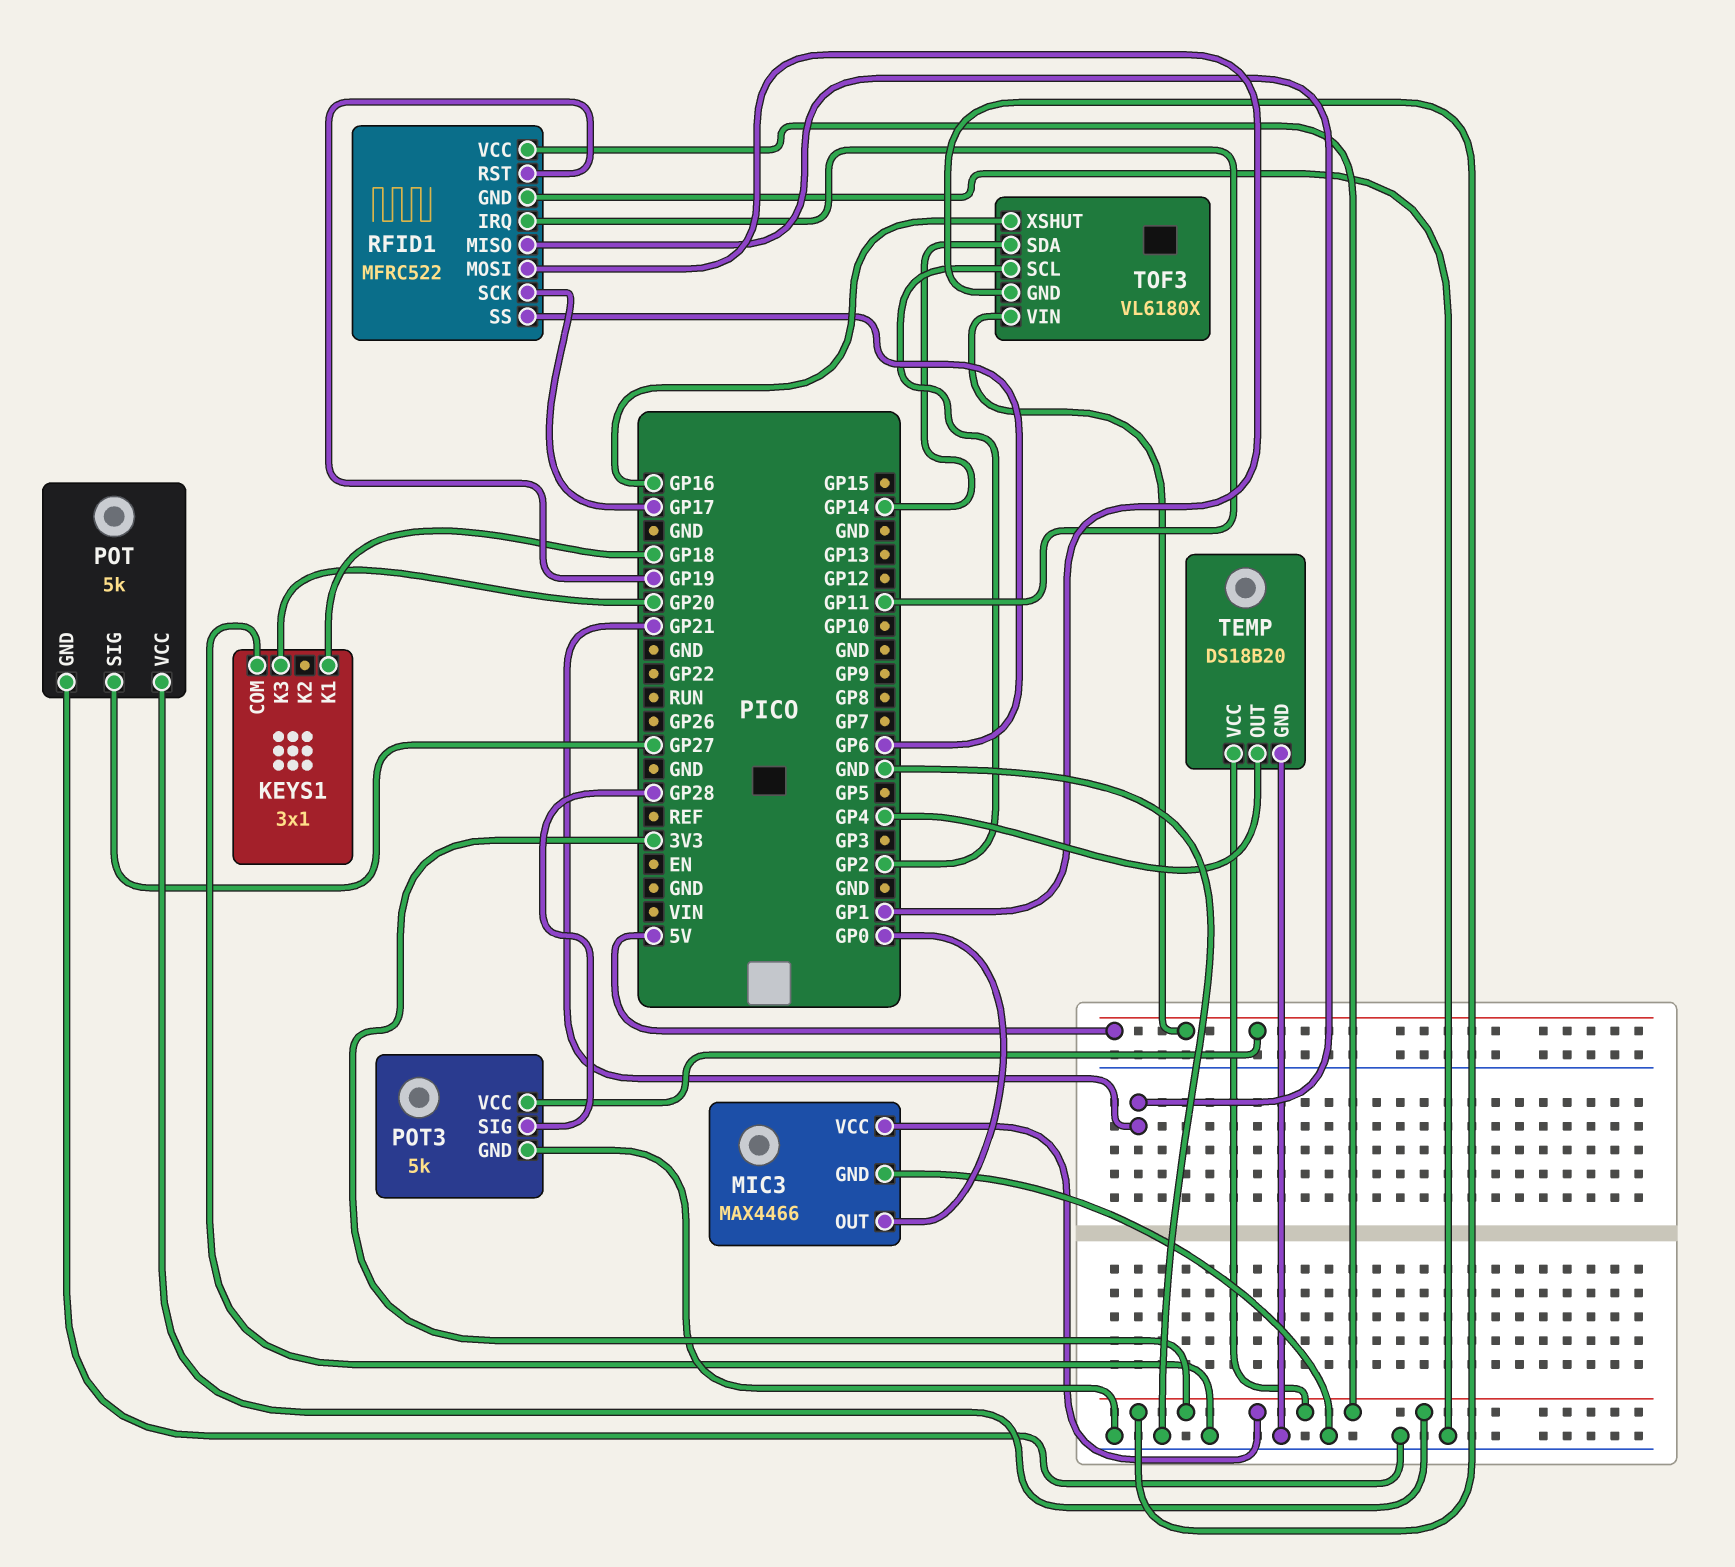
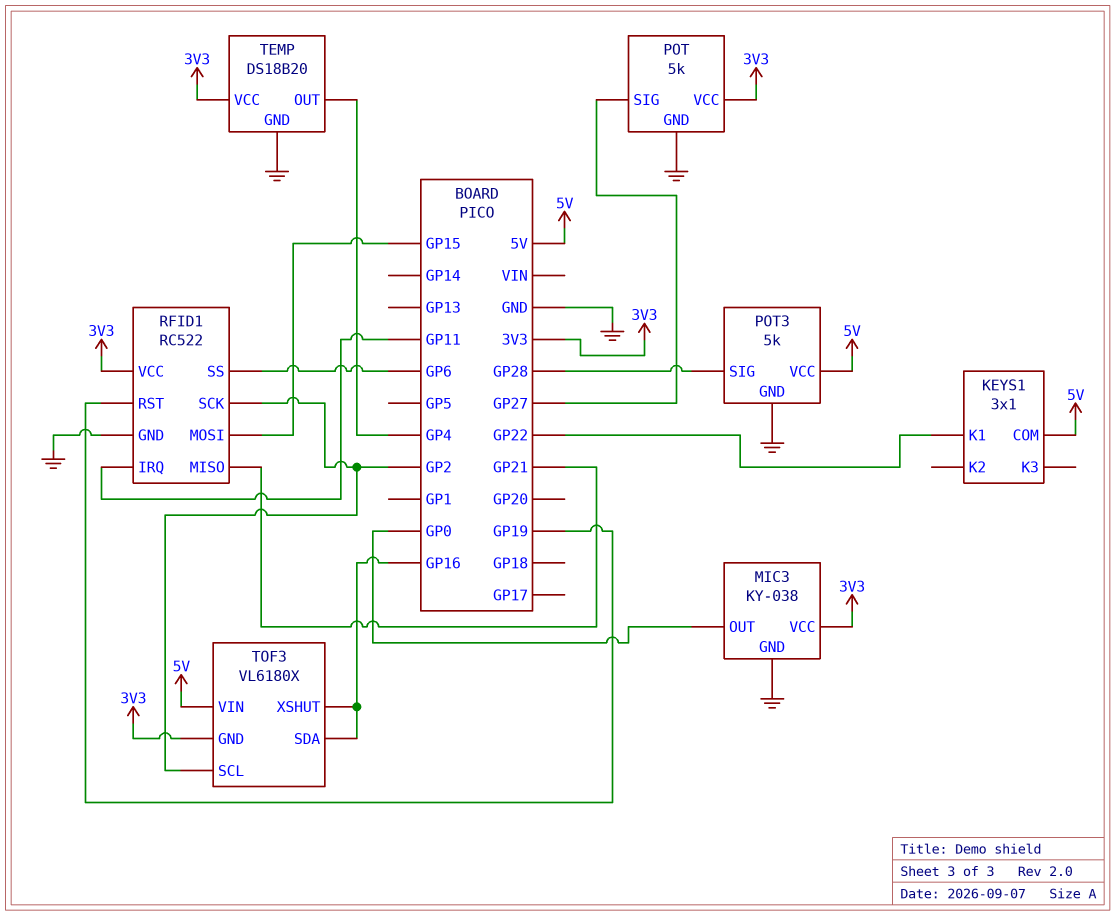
KEYS1 pin COM: GND -> 5V
KEYS1 pin K1: GP18 -> GP22
KEYS1 pin K3: GP20 -> none
MIC3: MAX4466 -> KY-038
RFID1: MFRC522 -> RC522
RFID1 pin MOSI: GP1 -> GP15
RFID1 pin SCK: GP17 -> GP2
TOF3 pin SDA: GP14 -> GP16

